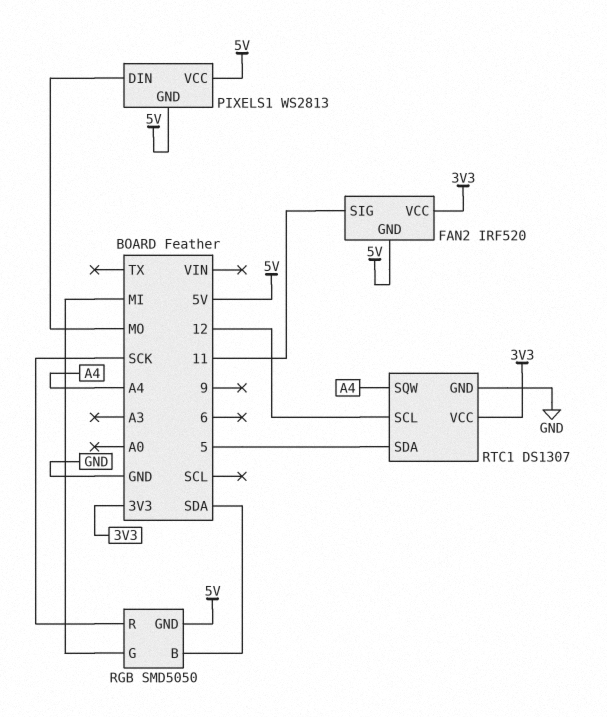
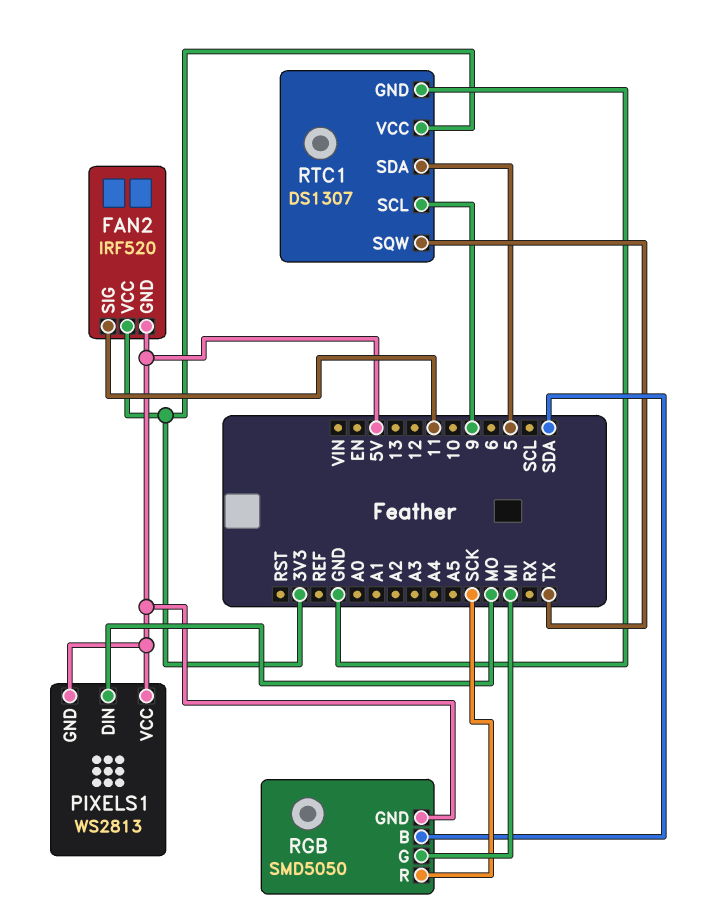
RTC1 pin SCL: 12 -> 9
RTC1 pin SQW: A4 -> TX

